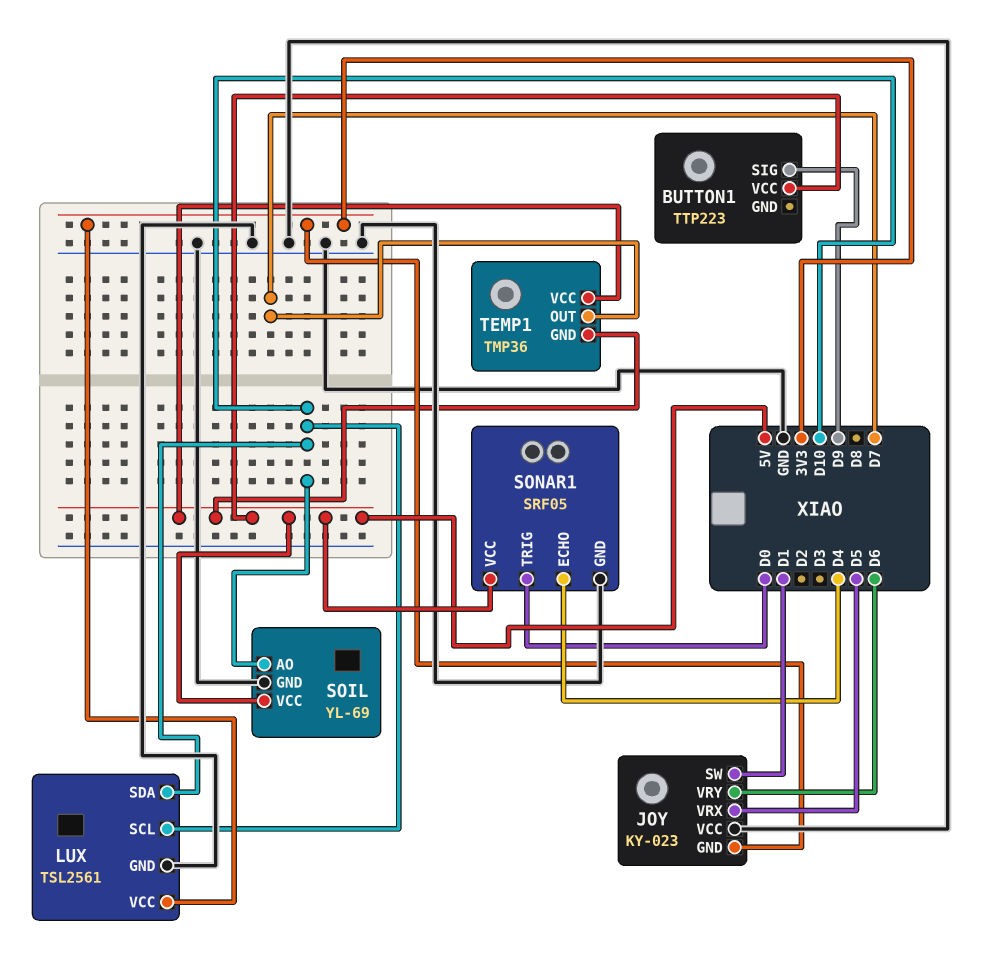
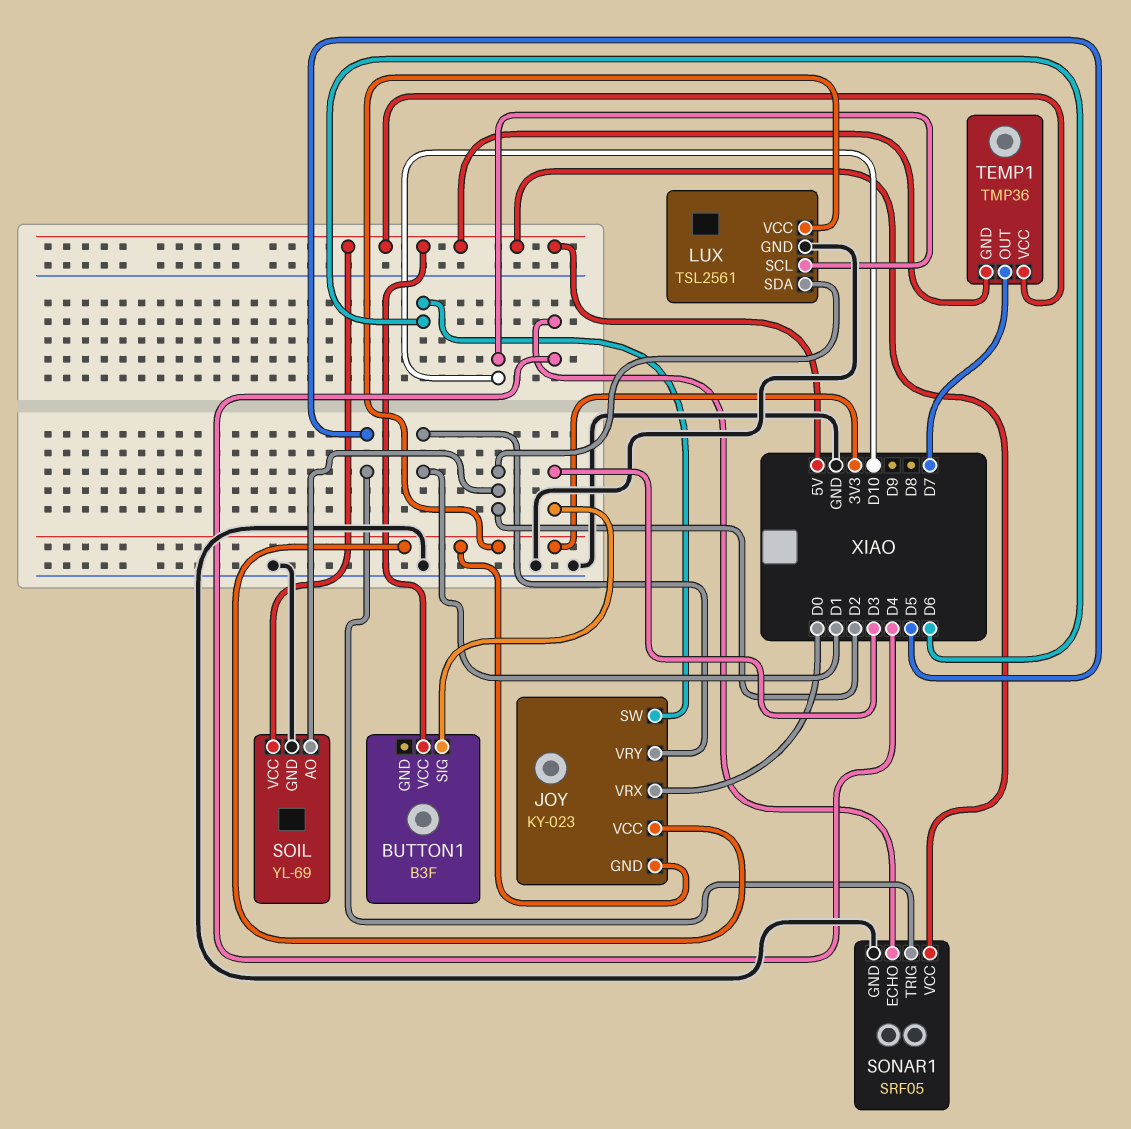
BUTTON1: TTP223 -> B3F
BUTTON1 pin SIG: D9 -> D3
JOY pin SW: D1 -> D6
JOY pin VCC: GND -> 3V3
JOY pin VRX: D5 -> D0
JOY pin VRY: D6 -> D1
LUX pin SDA: D10 -> D2
SOIL pin AO: D10 -> D2
SONAR1 pin TRIG: D0 -> D5

